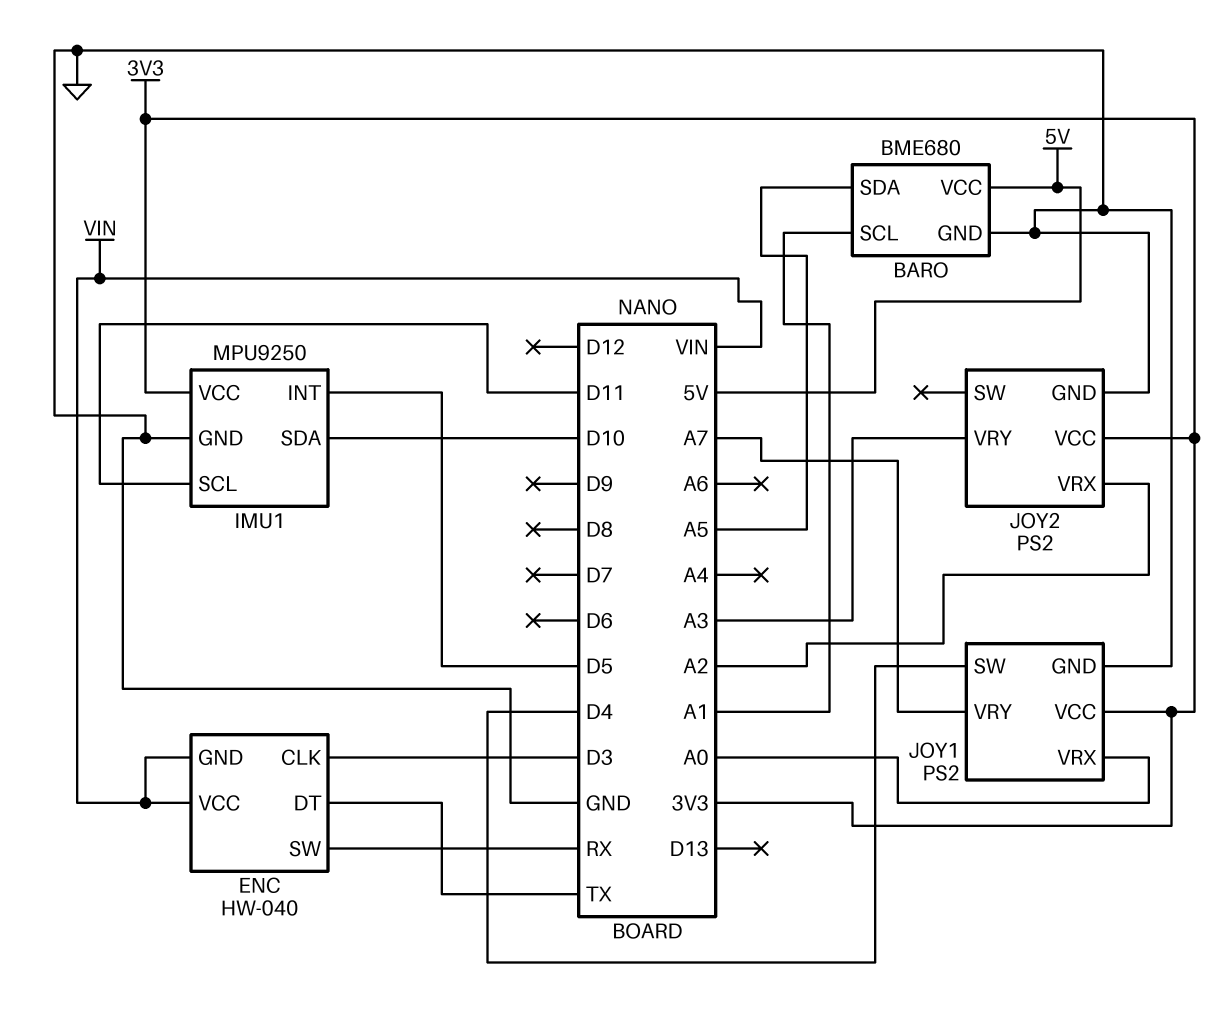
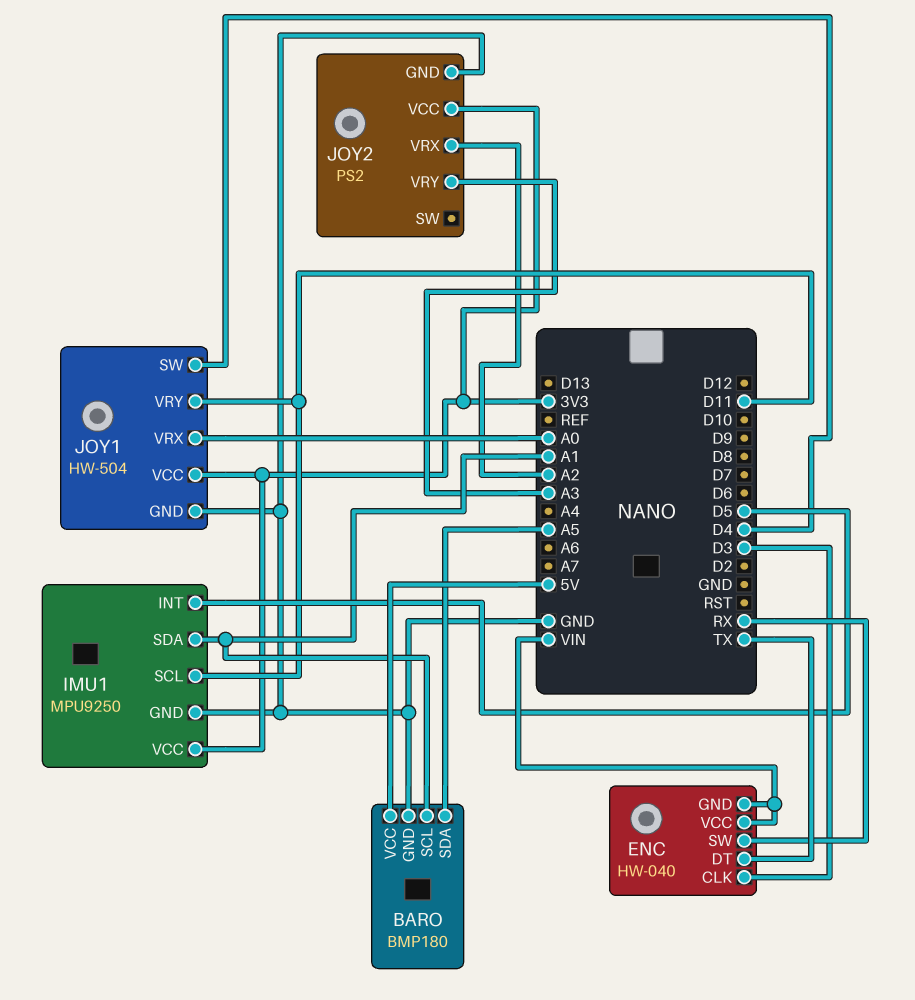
BARO: BME680 -> BMP180
IMU1 pin SDA: D10 -> A1
JOY1: PS2 -> HW-504
JOY1 pin VRY: A7 -> D11

